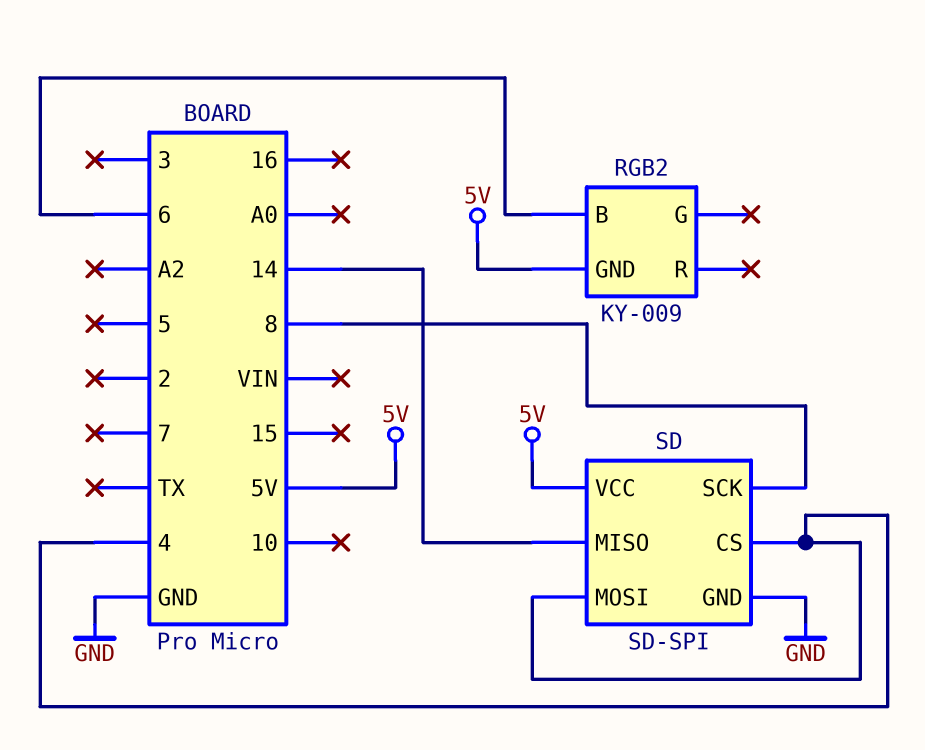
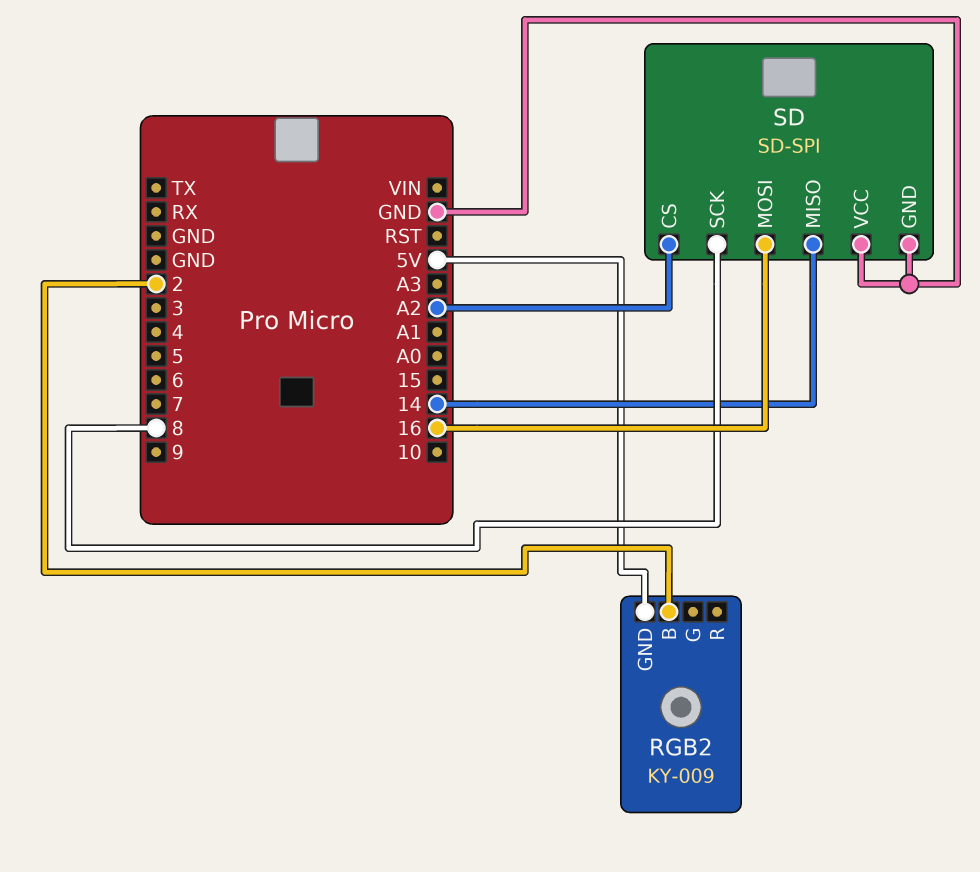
RGB2 pin B: 6 -> 2
SD pin CS: 4 -> A2
SD pin MOSI: 4 -> 16
SD pin VCC: 5V -> GND

